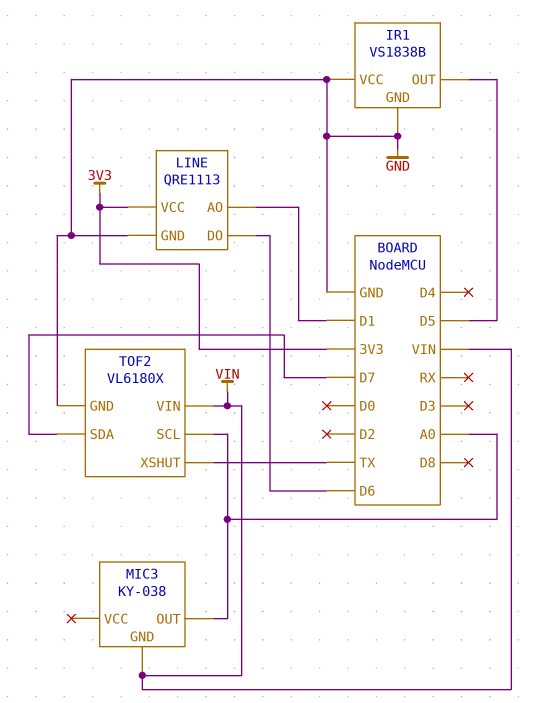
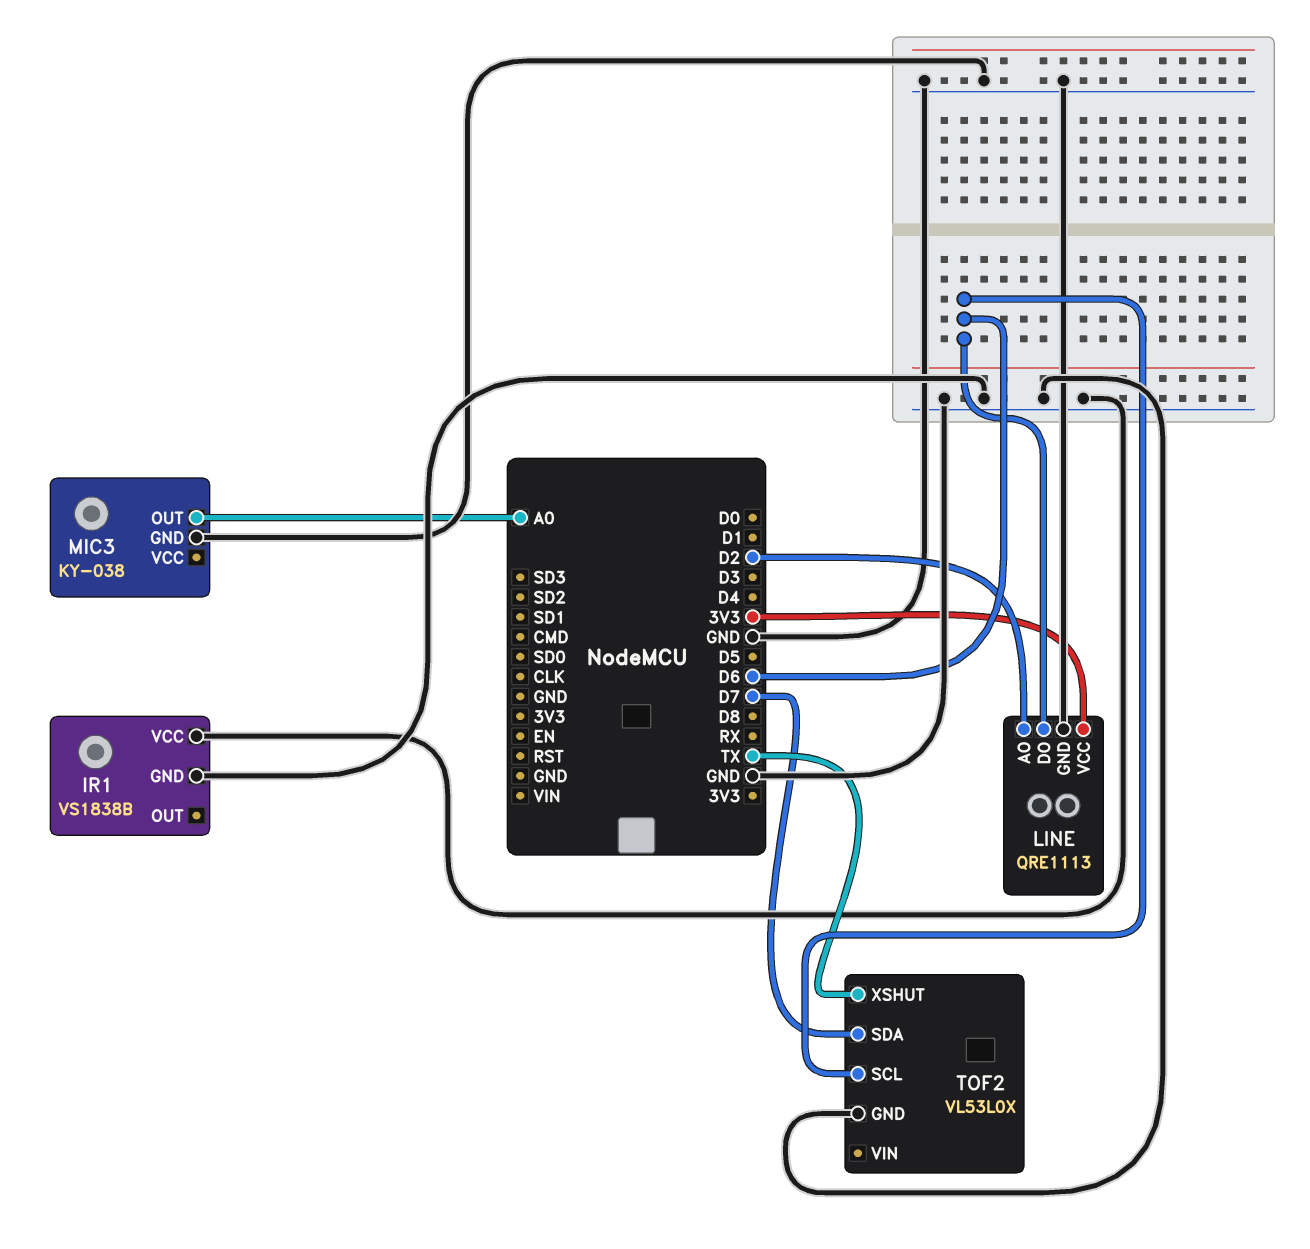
IR1 pin OUT: D5 -> none
LINE pin AO: D1 -> D2
MIC3 pin GND: VIN -> GND
TOF2: VL6180X -> VL53L0X
TOF2 pin SCL: A0 -> D6
TOF2 pin VIN: VIN -> none

